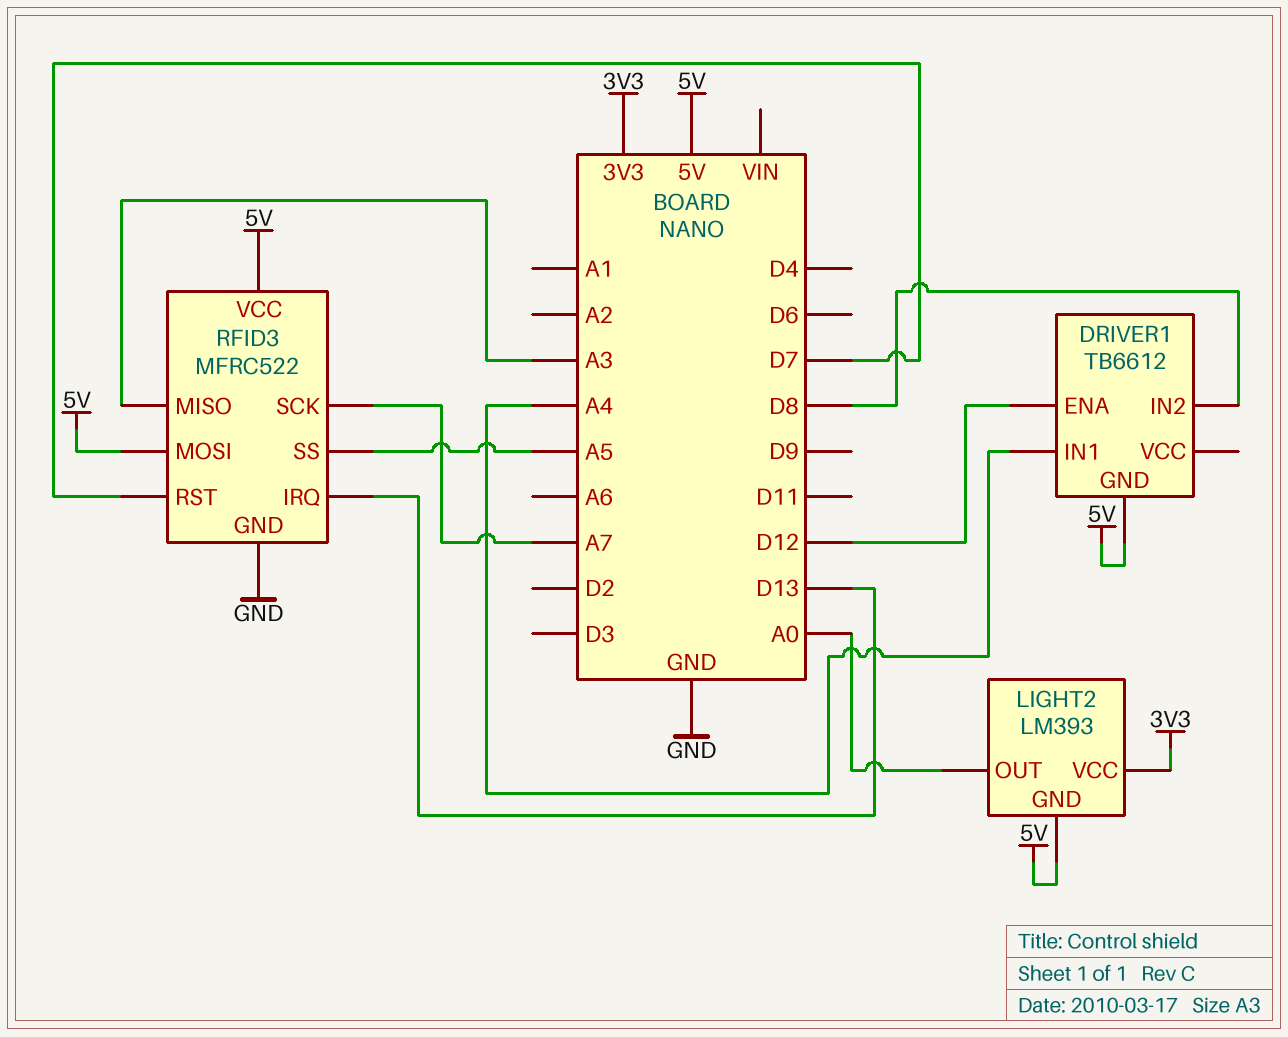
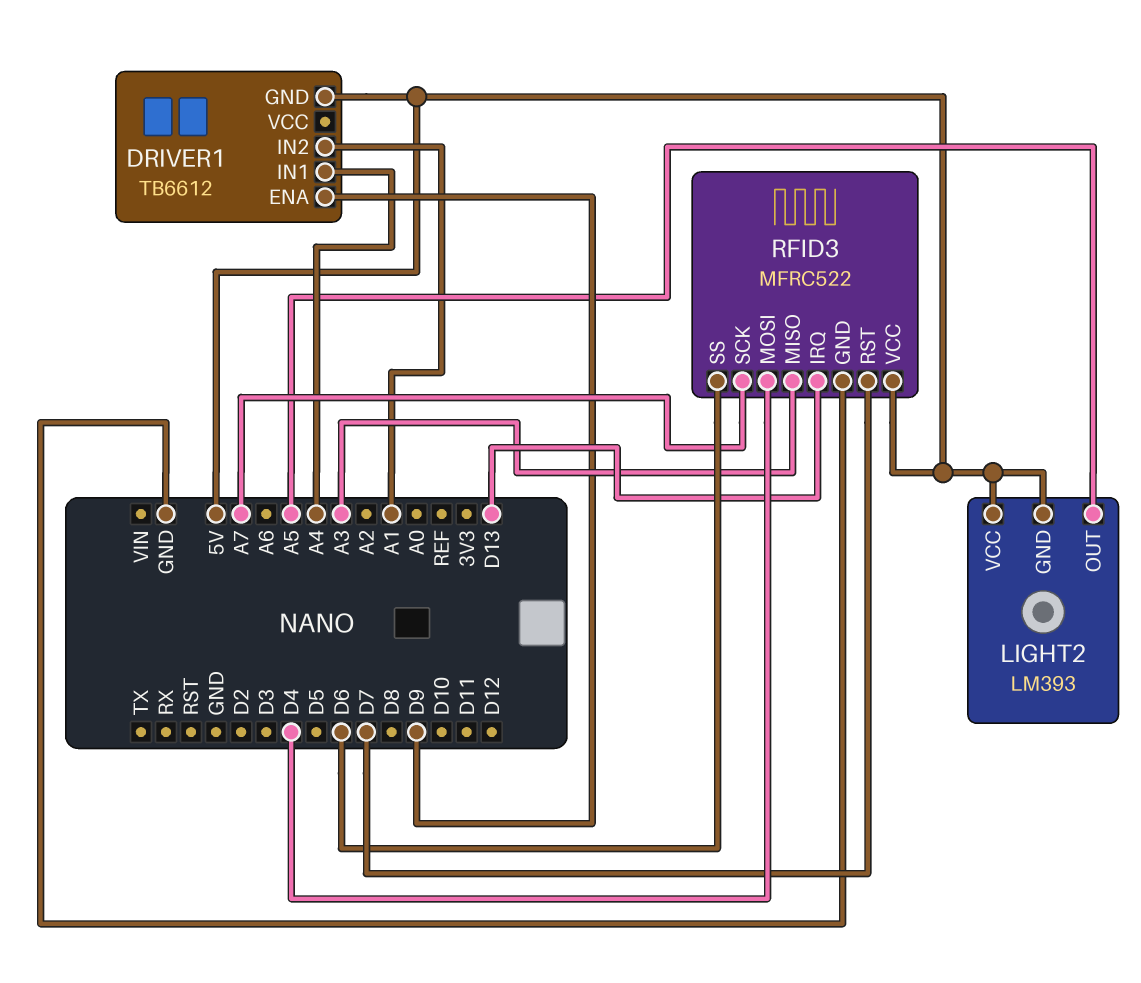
DRIVER1 pin ENA: D12 -> D9
DRIVER1 pin IN2: D8 -> A1
LIGHT2 pin OUT: A0 -> A5
LIGHT2 pin VCC: 3V3 -> 5V
RFID3 pin MOSI: 5V -> D4
RFID3 pin SS: A5 -> D6

